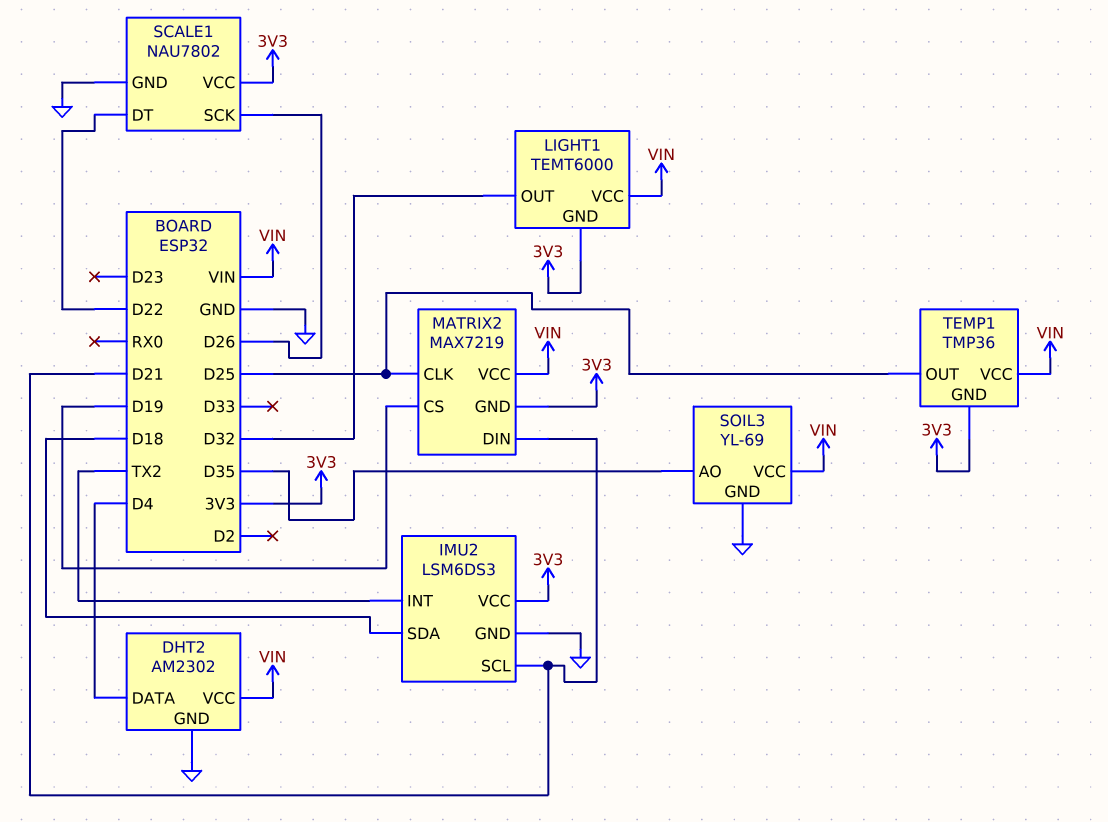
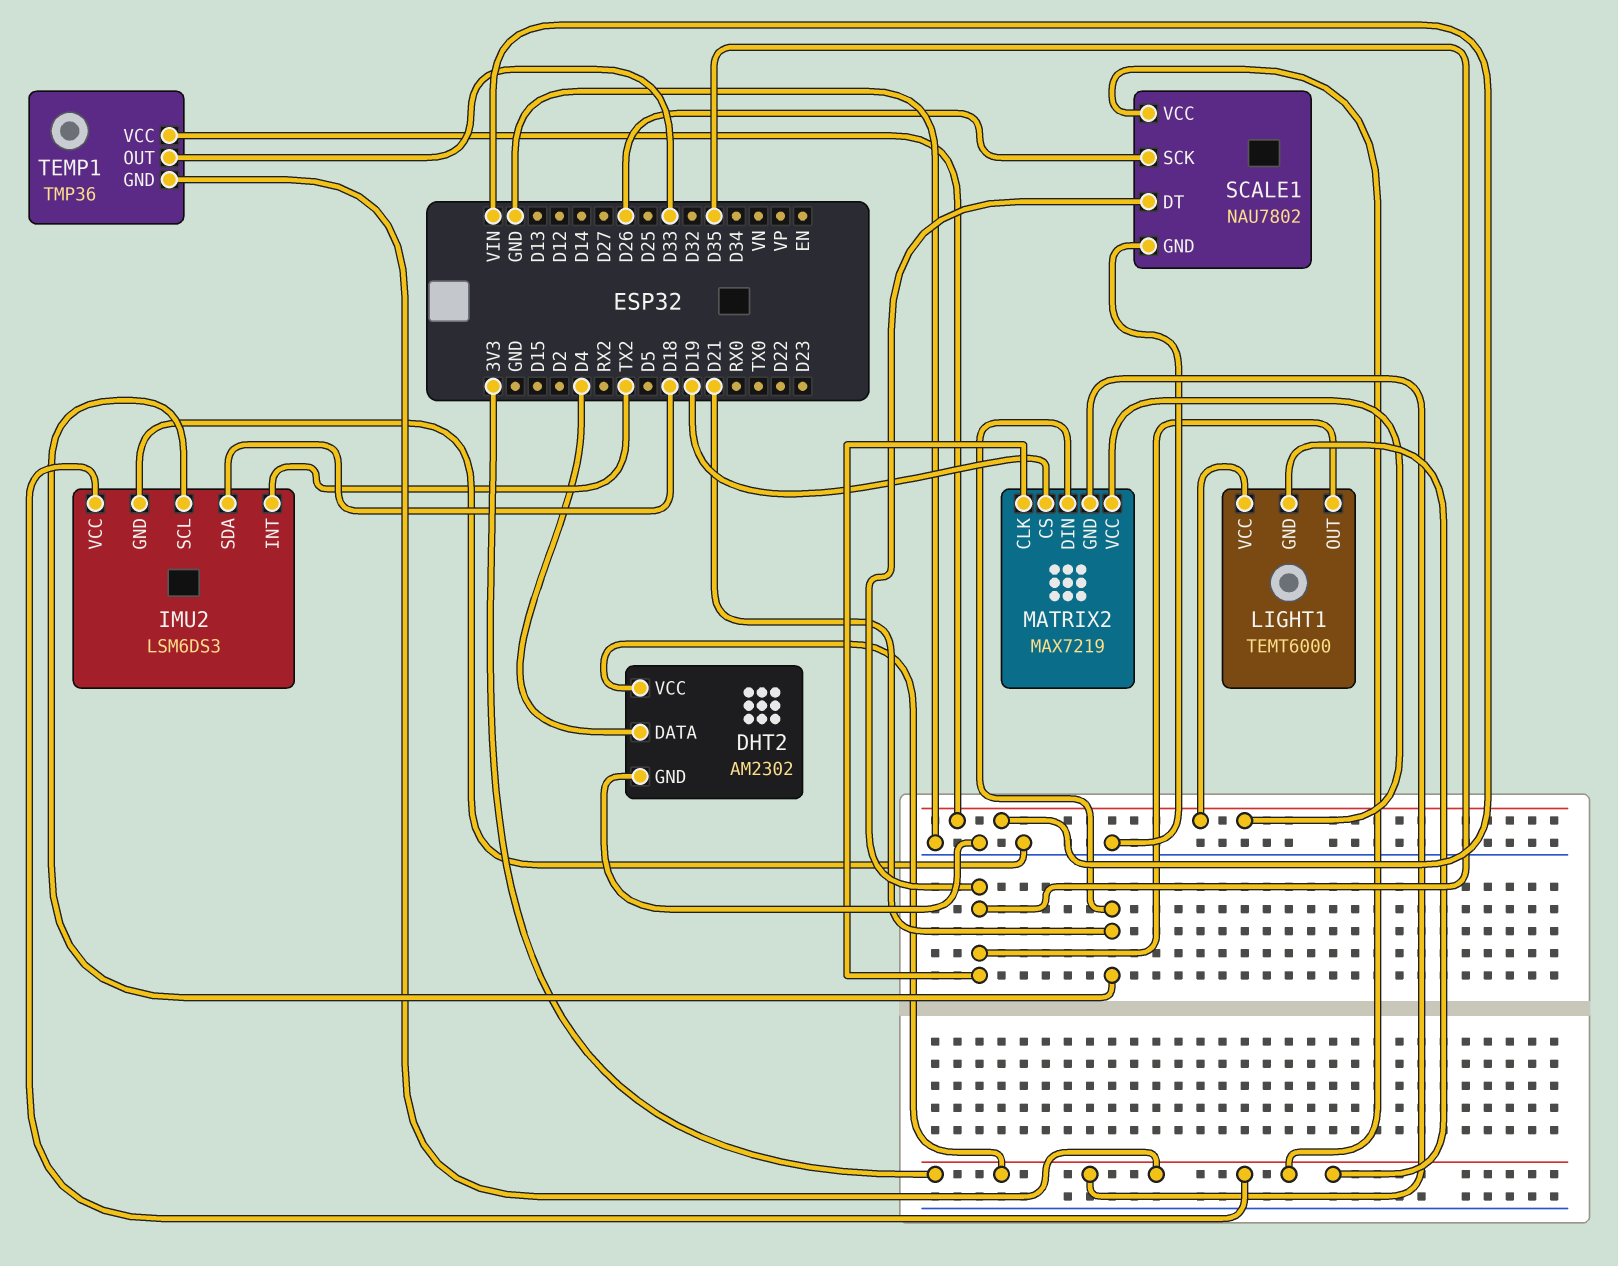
DHT2 pin VCC: VIN -> 3V3
LIGHT1 pin OUT: D32 -> D35
MATRIX2 pin CLK: D25 -> D35
SCALE1 pin DT: D22 -> D35
SOIL3: YL-69 -> none
SOIL3 pin AO: D35 -> none
SOIL3 pin GND: GND -> none
SOIL3 pin VCC: VIN -> none
TEMP1 pin OUT: D25 -> D33

